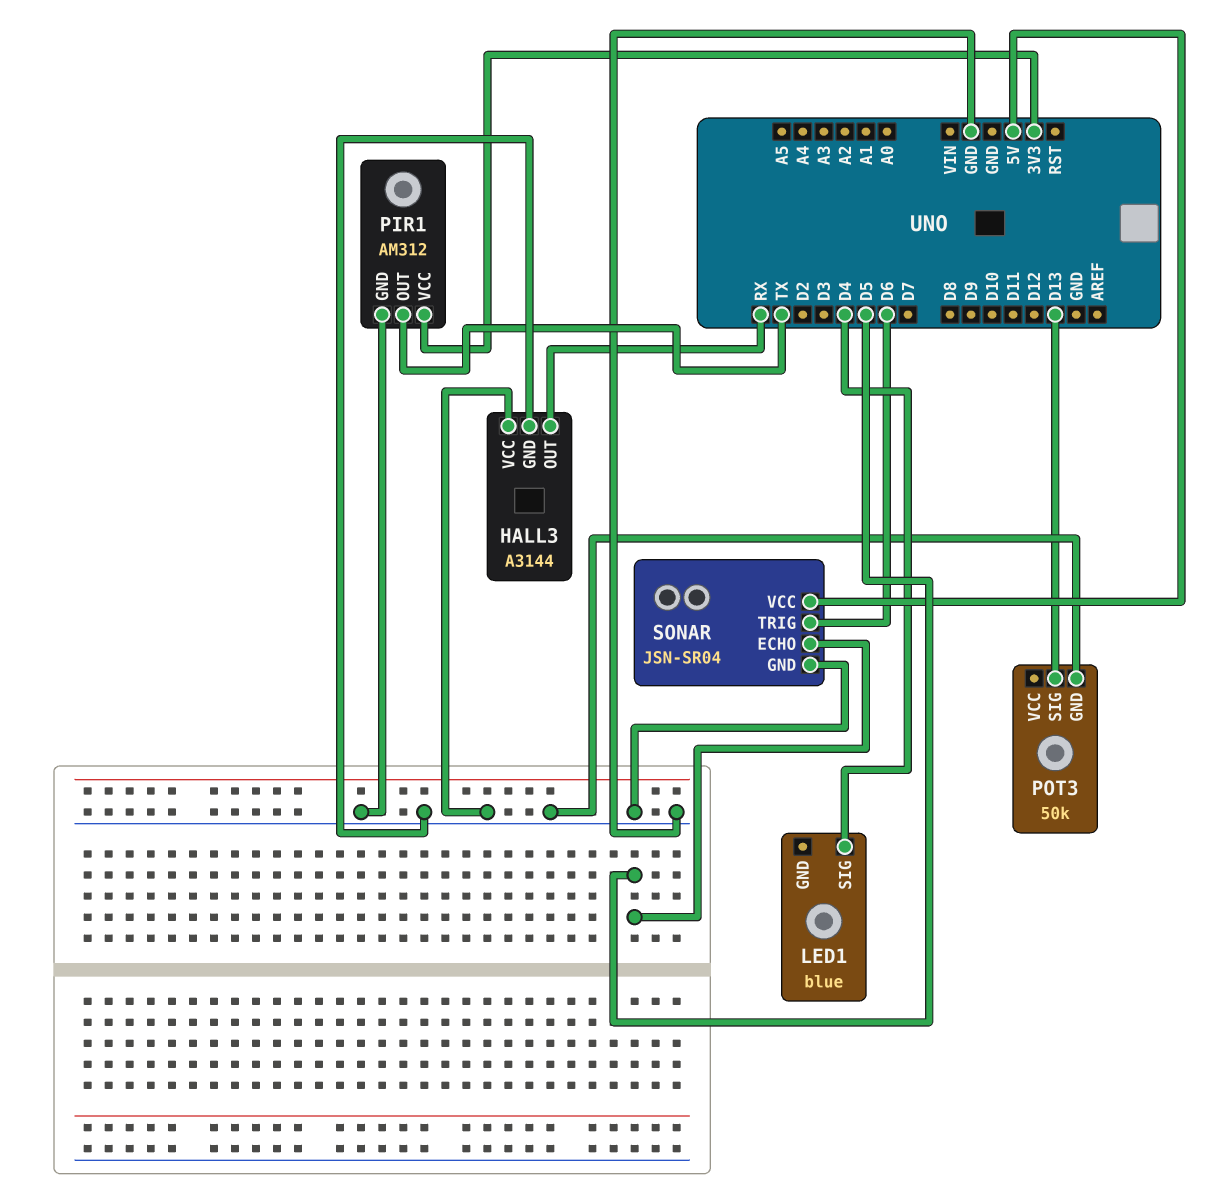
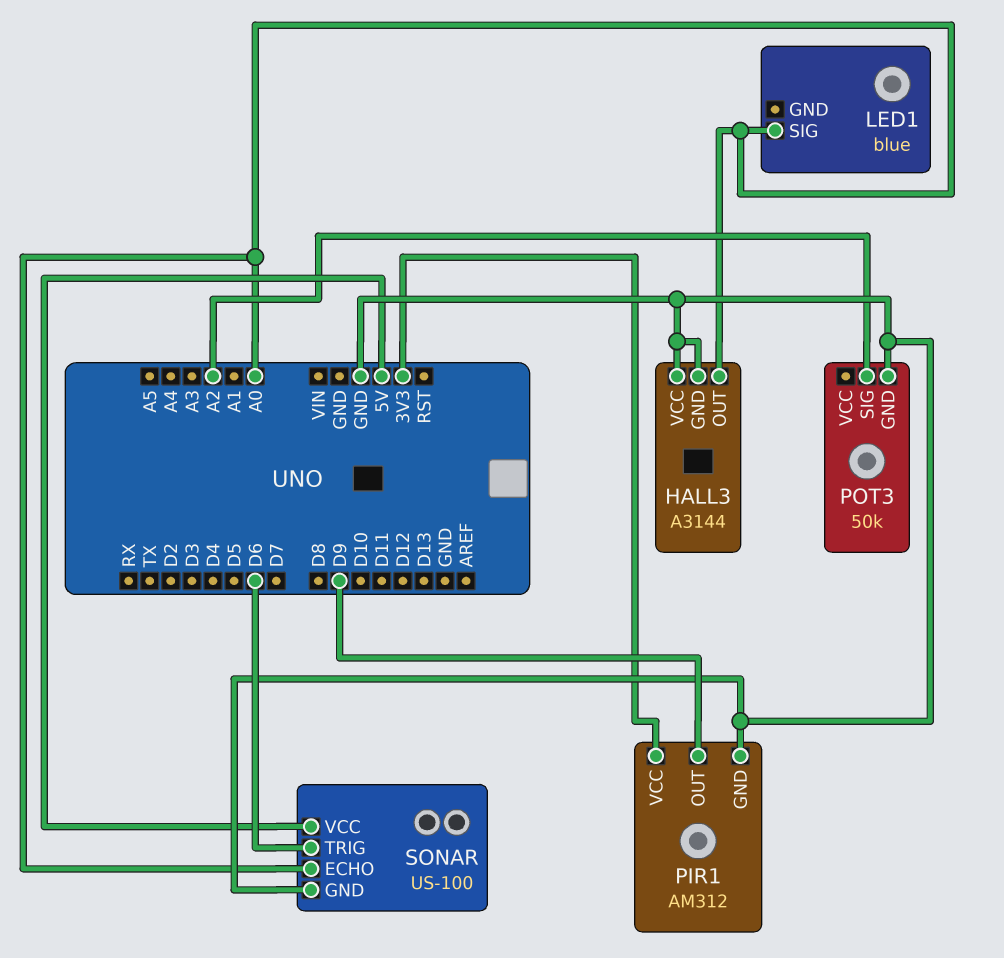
HALL3 pin OUT: RX -> A0
LED1 pin SIG: D4 -> A0
PIR1 pin OUT: TX -> D9
POT3 pin SIG: D13 -> A2
SONAR: JSN-SR04 -> US-100
SONAR pin ECHO: D5 -> A0

